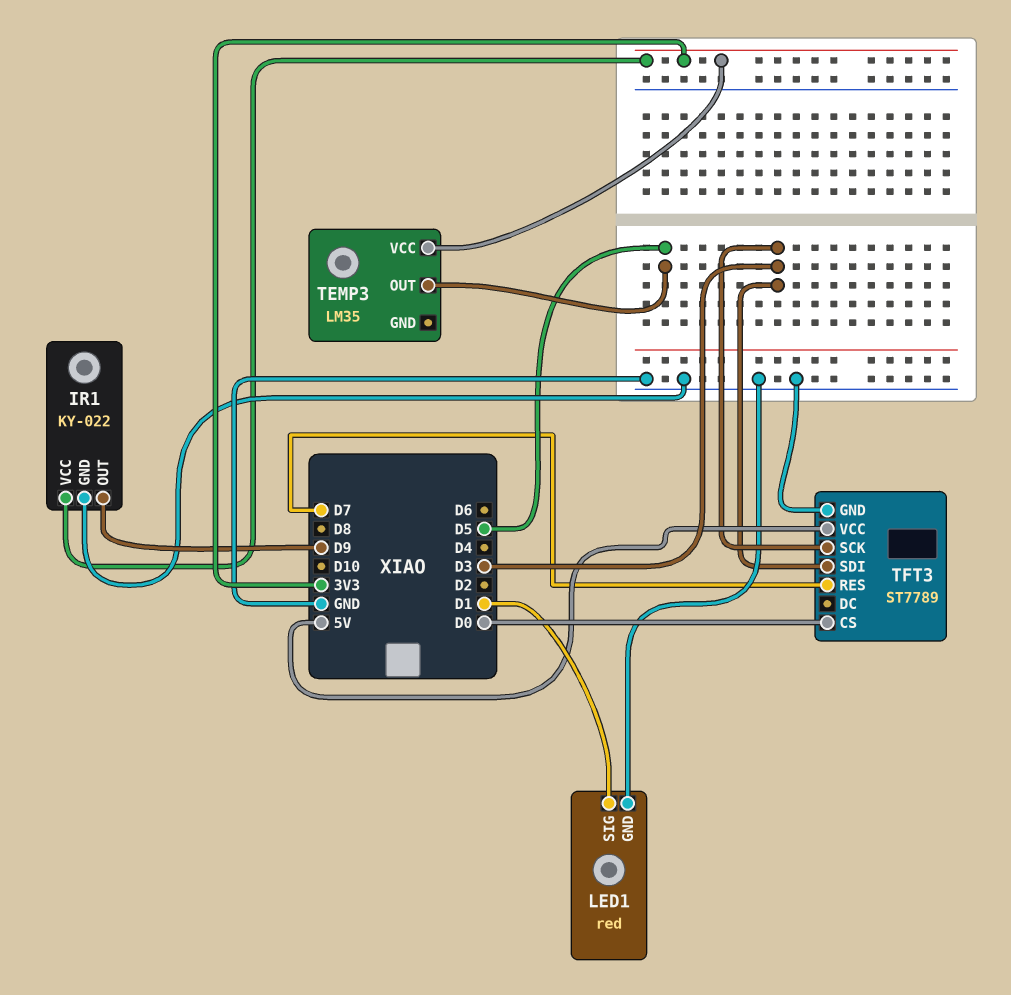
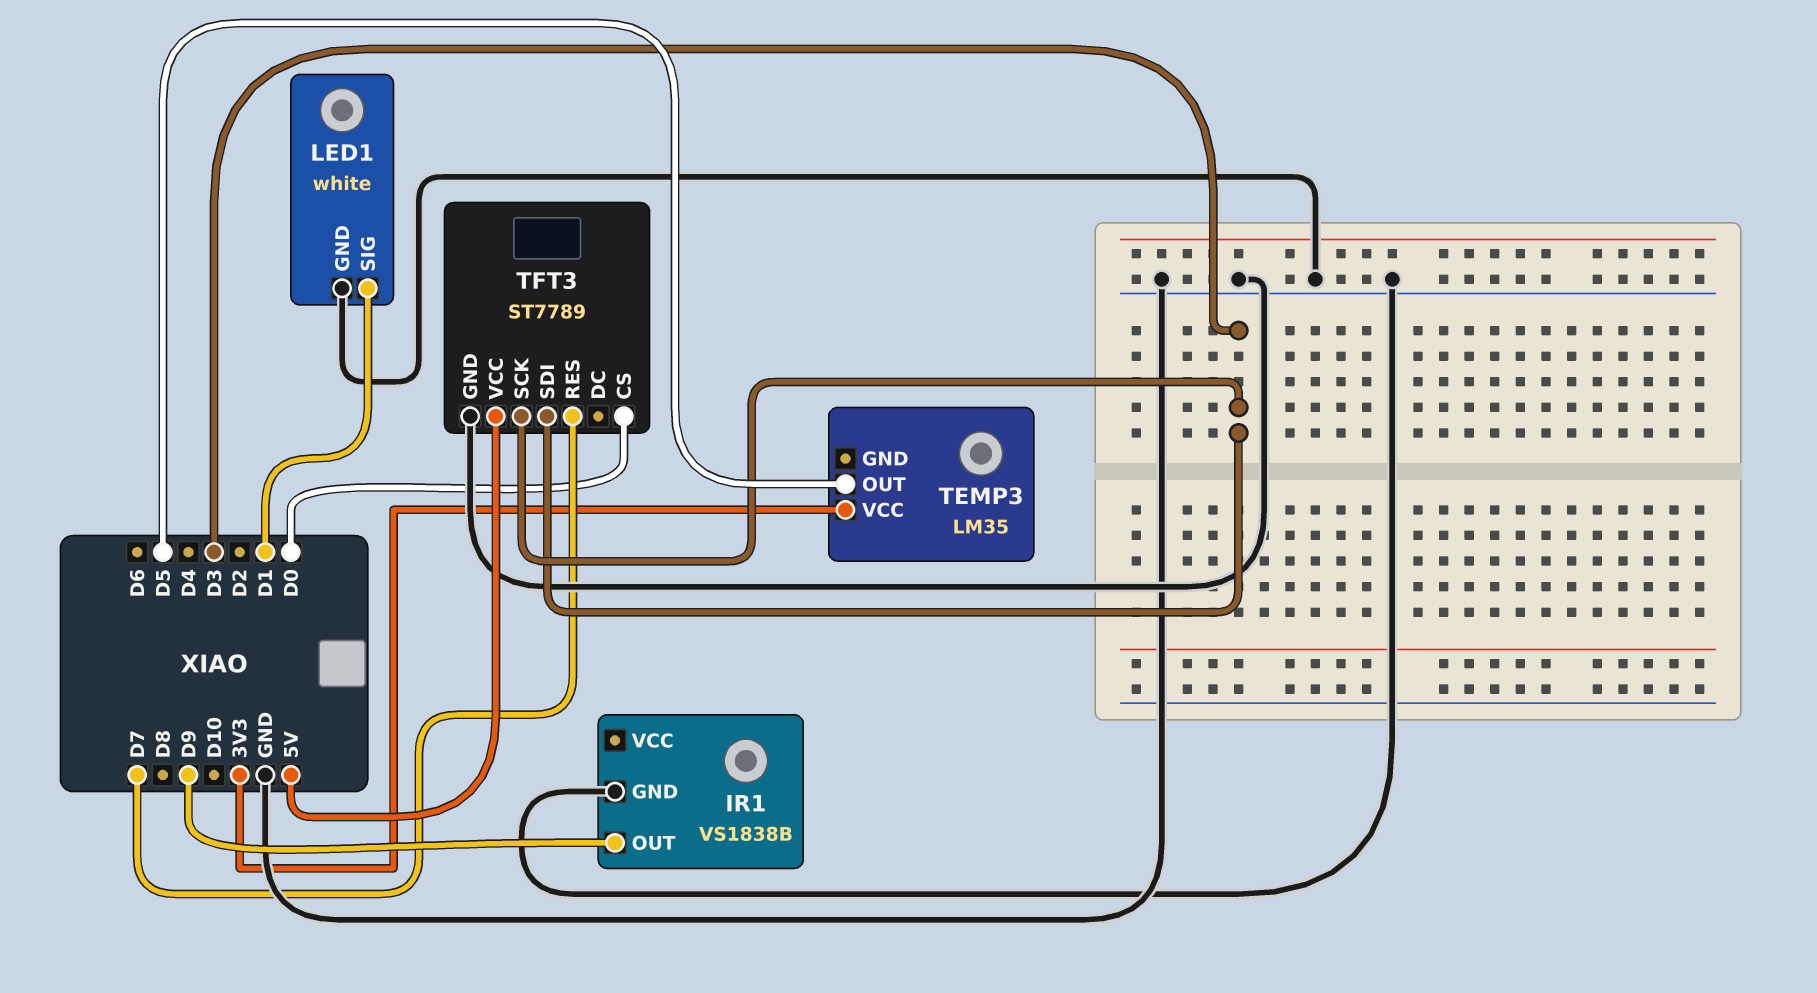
IR1: KY-022 -> VS1838B
IR1 pin VCC: 3V3 -> none
LED1: red -> white

